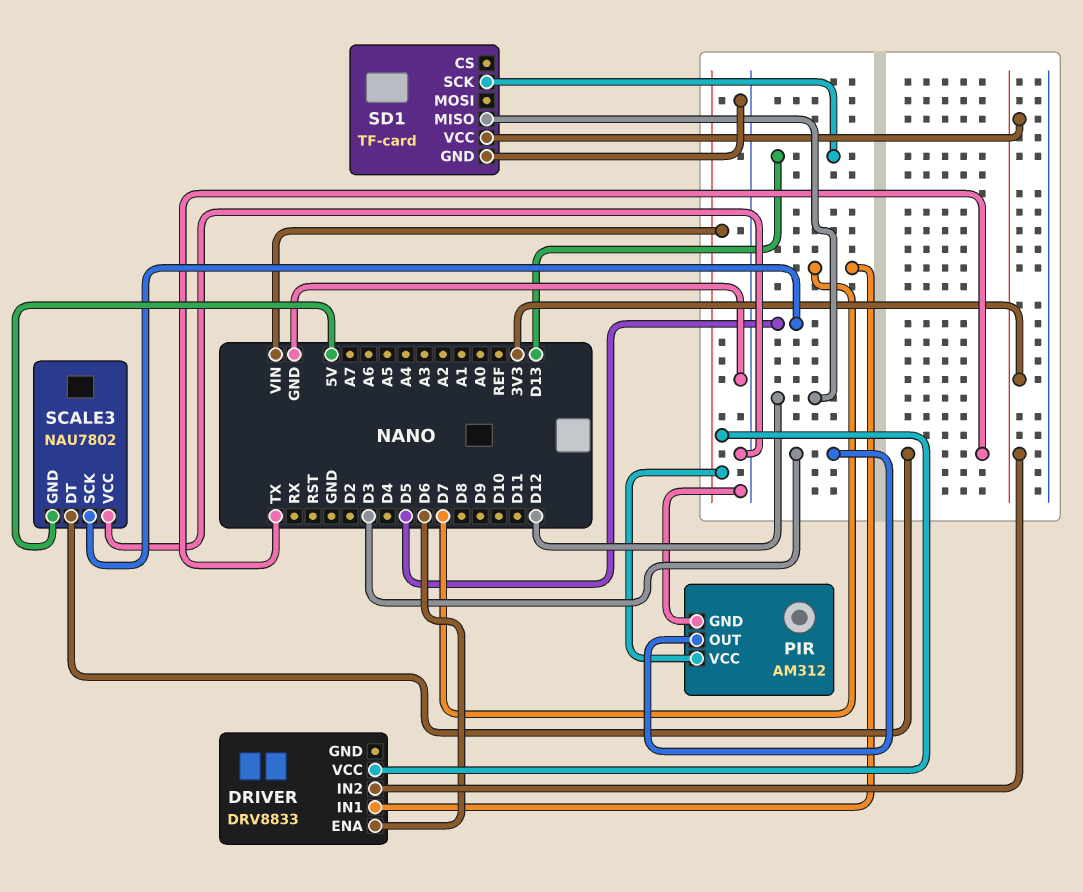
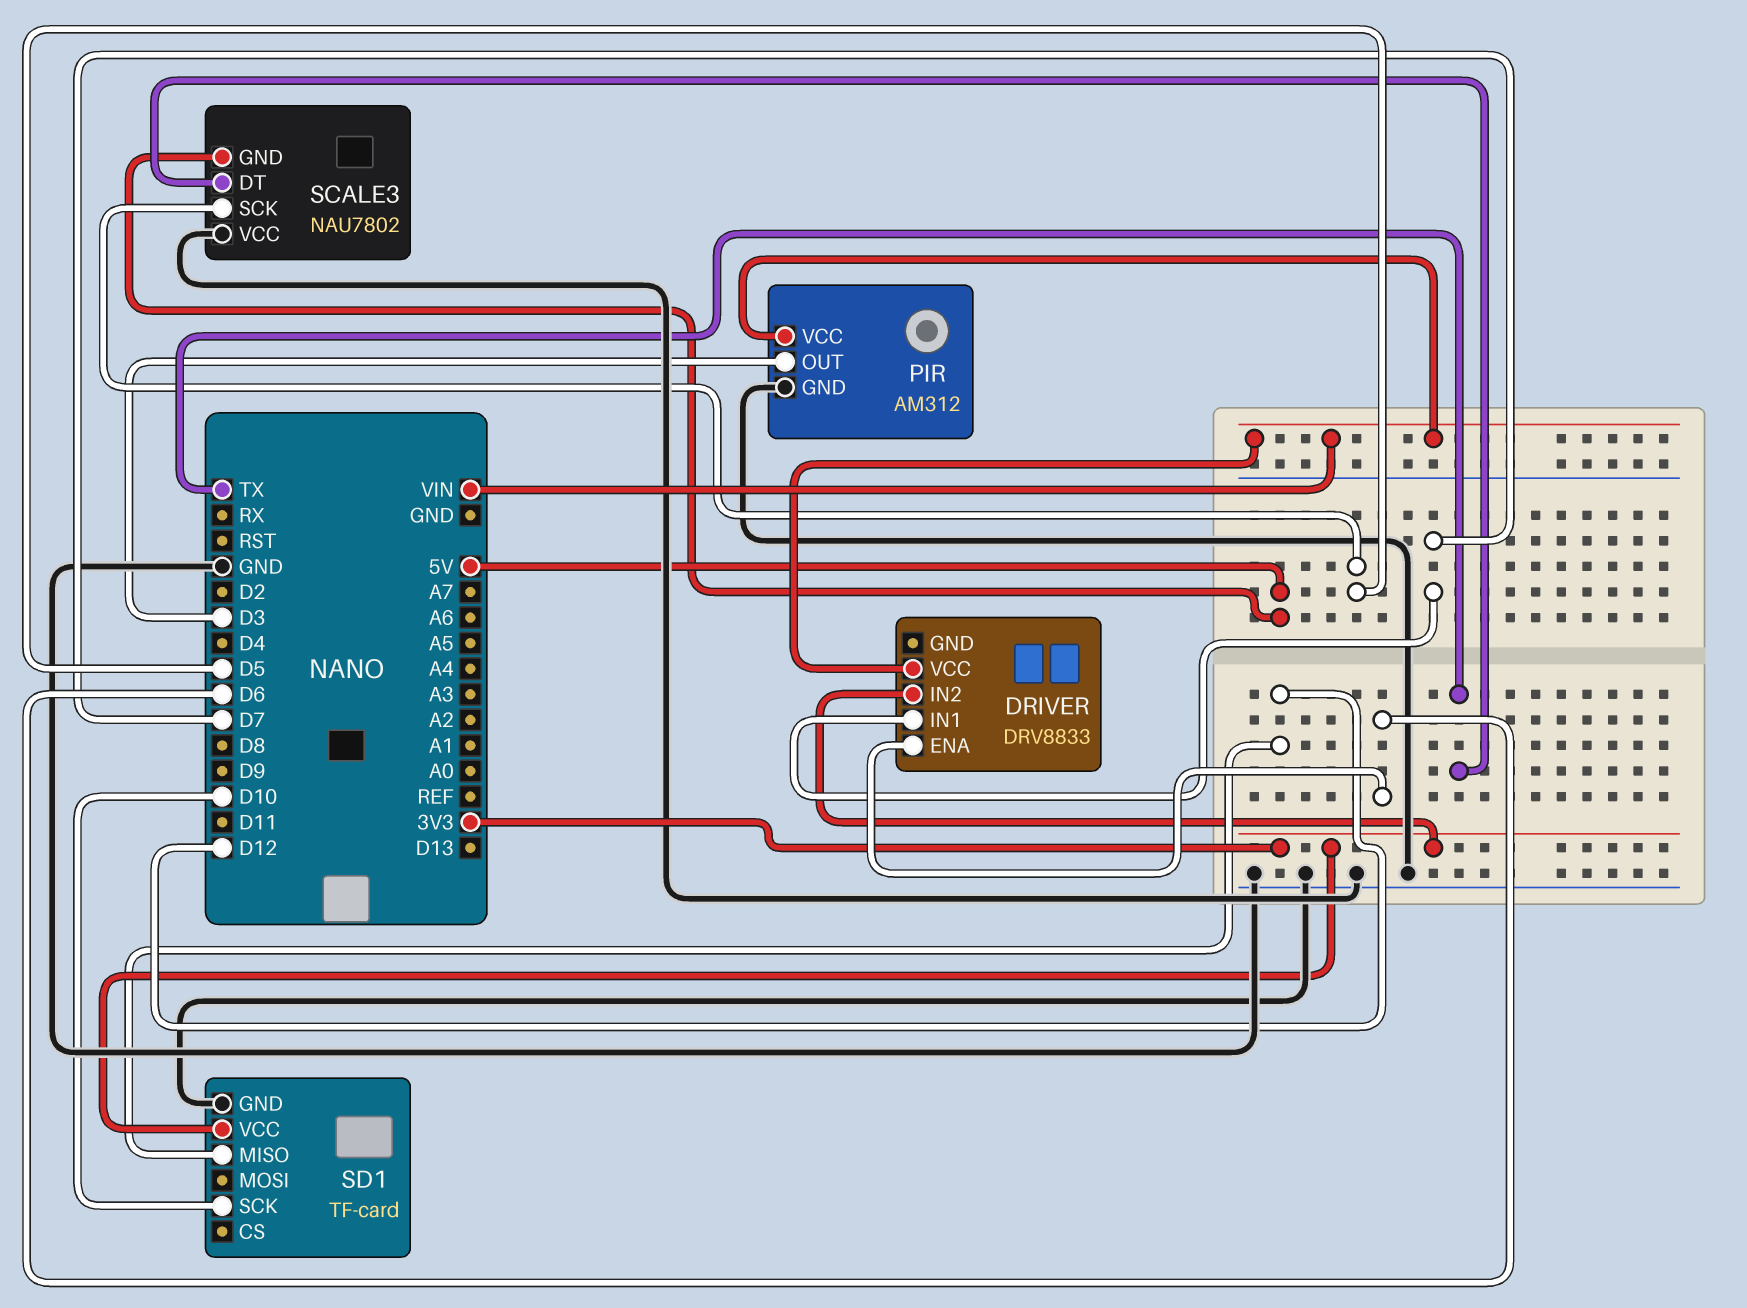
SD1 pin SCK: D13 -> D10

